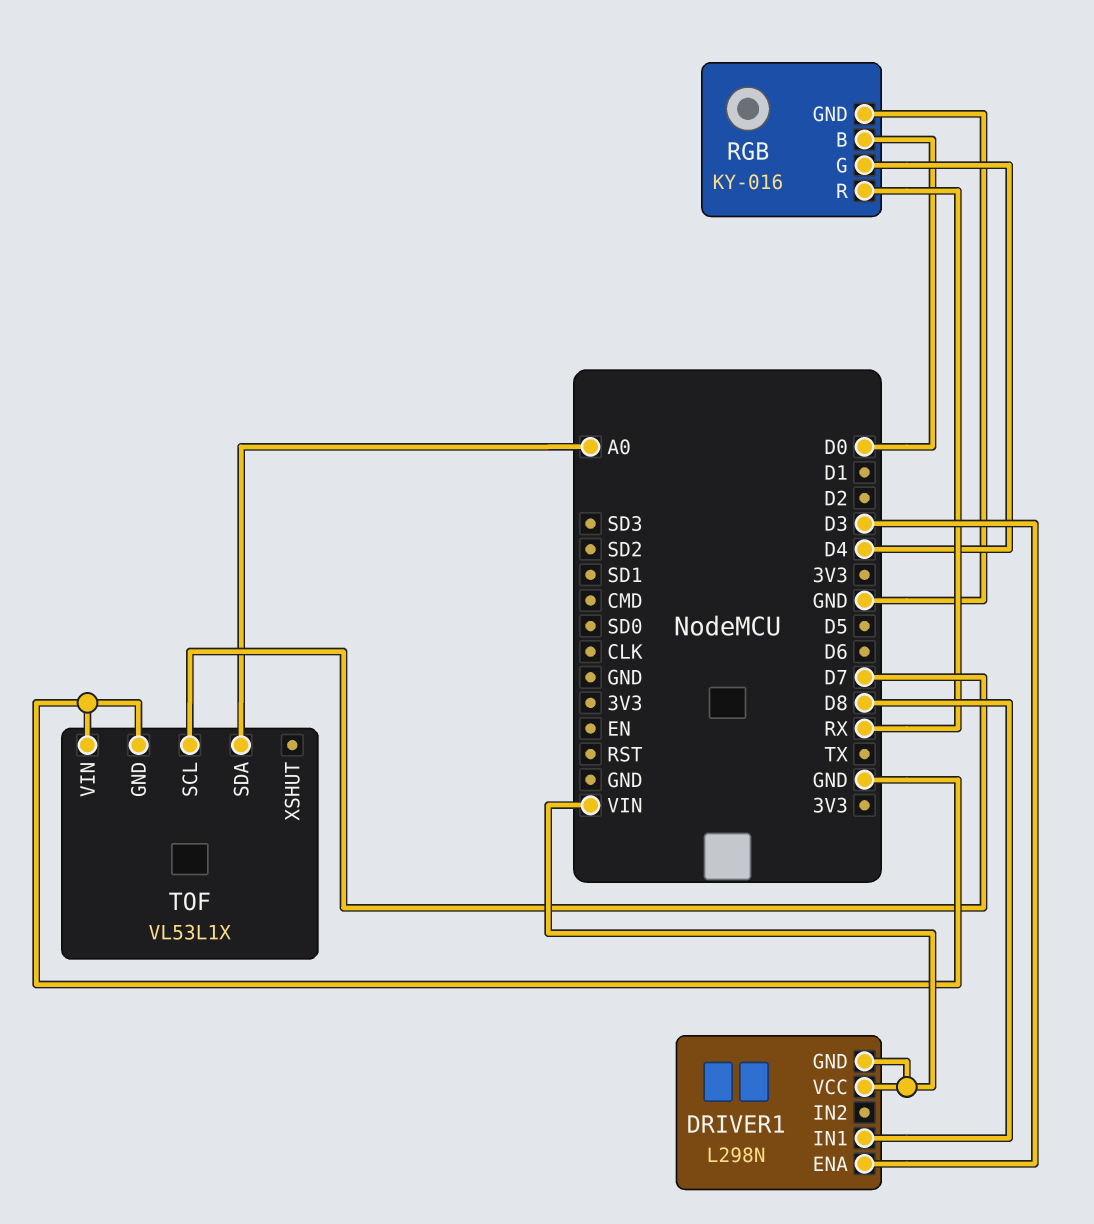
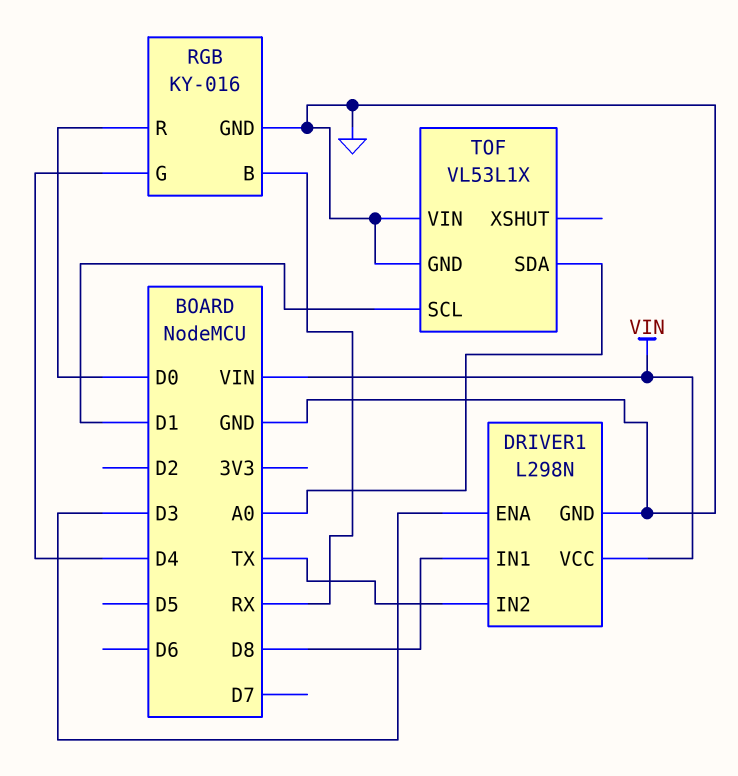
DRIVER1 pin GND: VIN -> GND
DRIVER1 pin IN2: none -> TX
RGB pin B: D0 -> RX
RGB pin R: RX -> D0
TOF pin SCL: D7 -> D1

